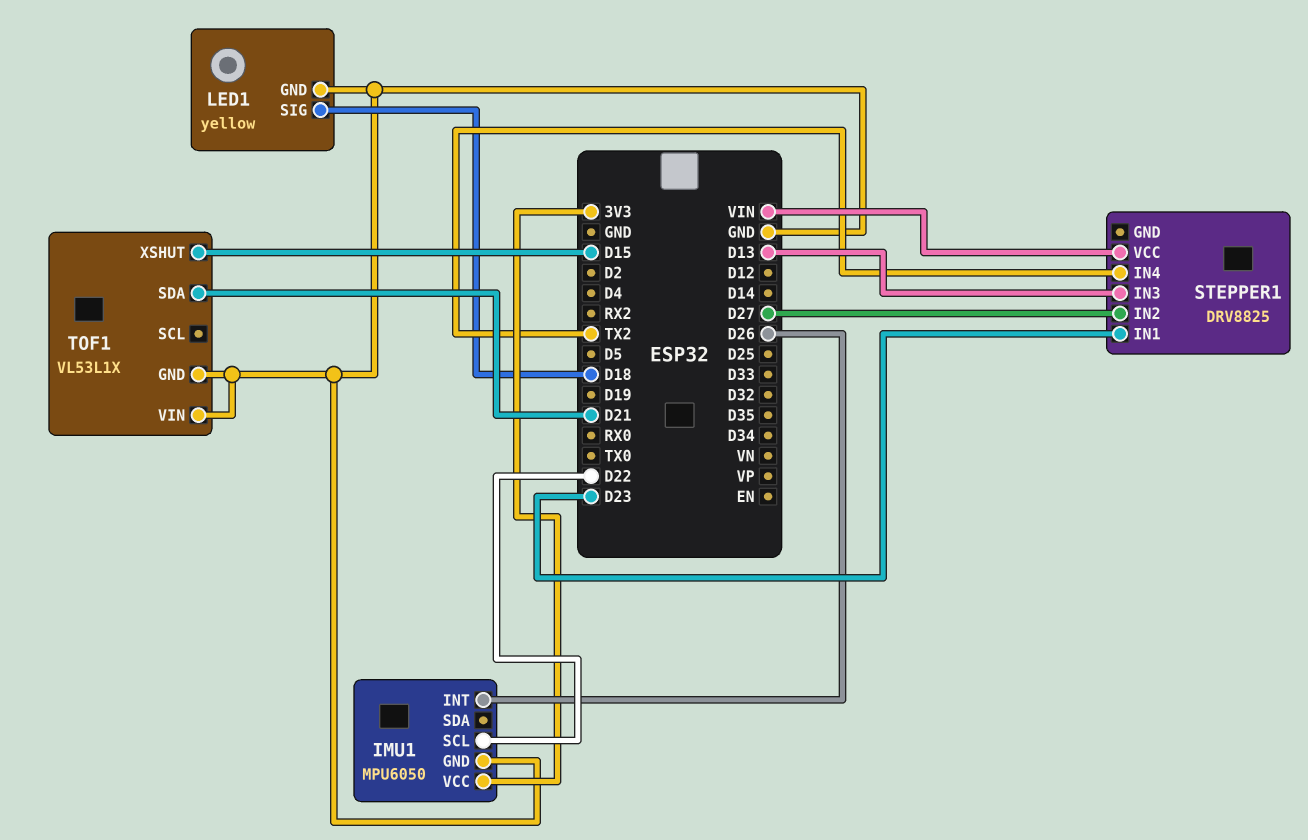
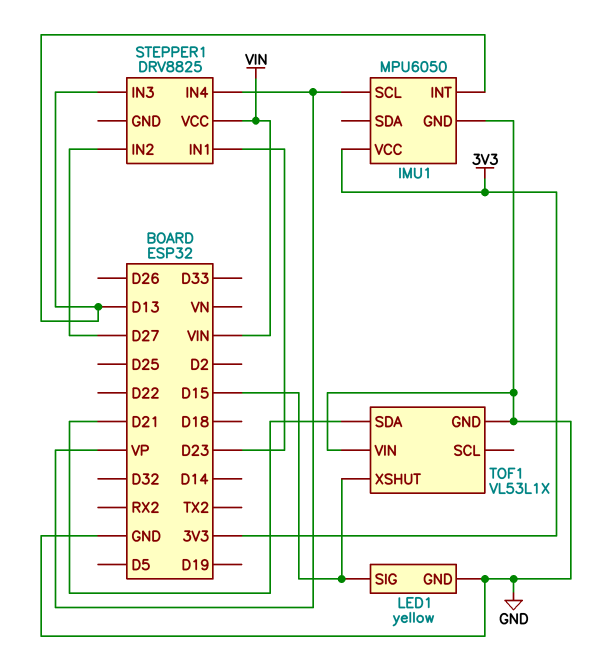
IMU1 pin INT: D26 -> D13
IMU1 pin SCL: D22 -> VP
LED1 pin SIG: D18 -> D15
STEPPER1 pin IN4: TX2 -> VP

